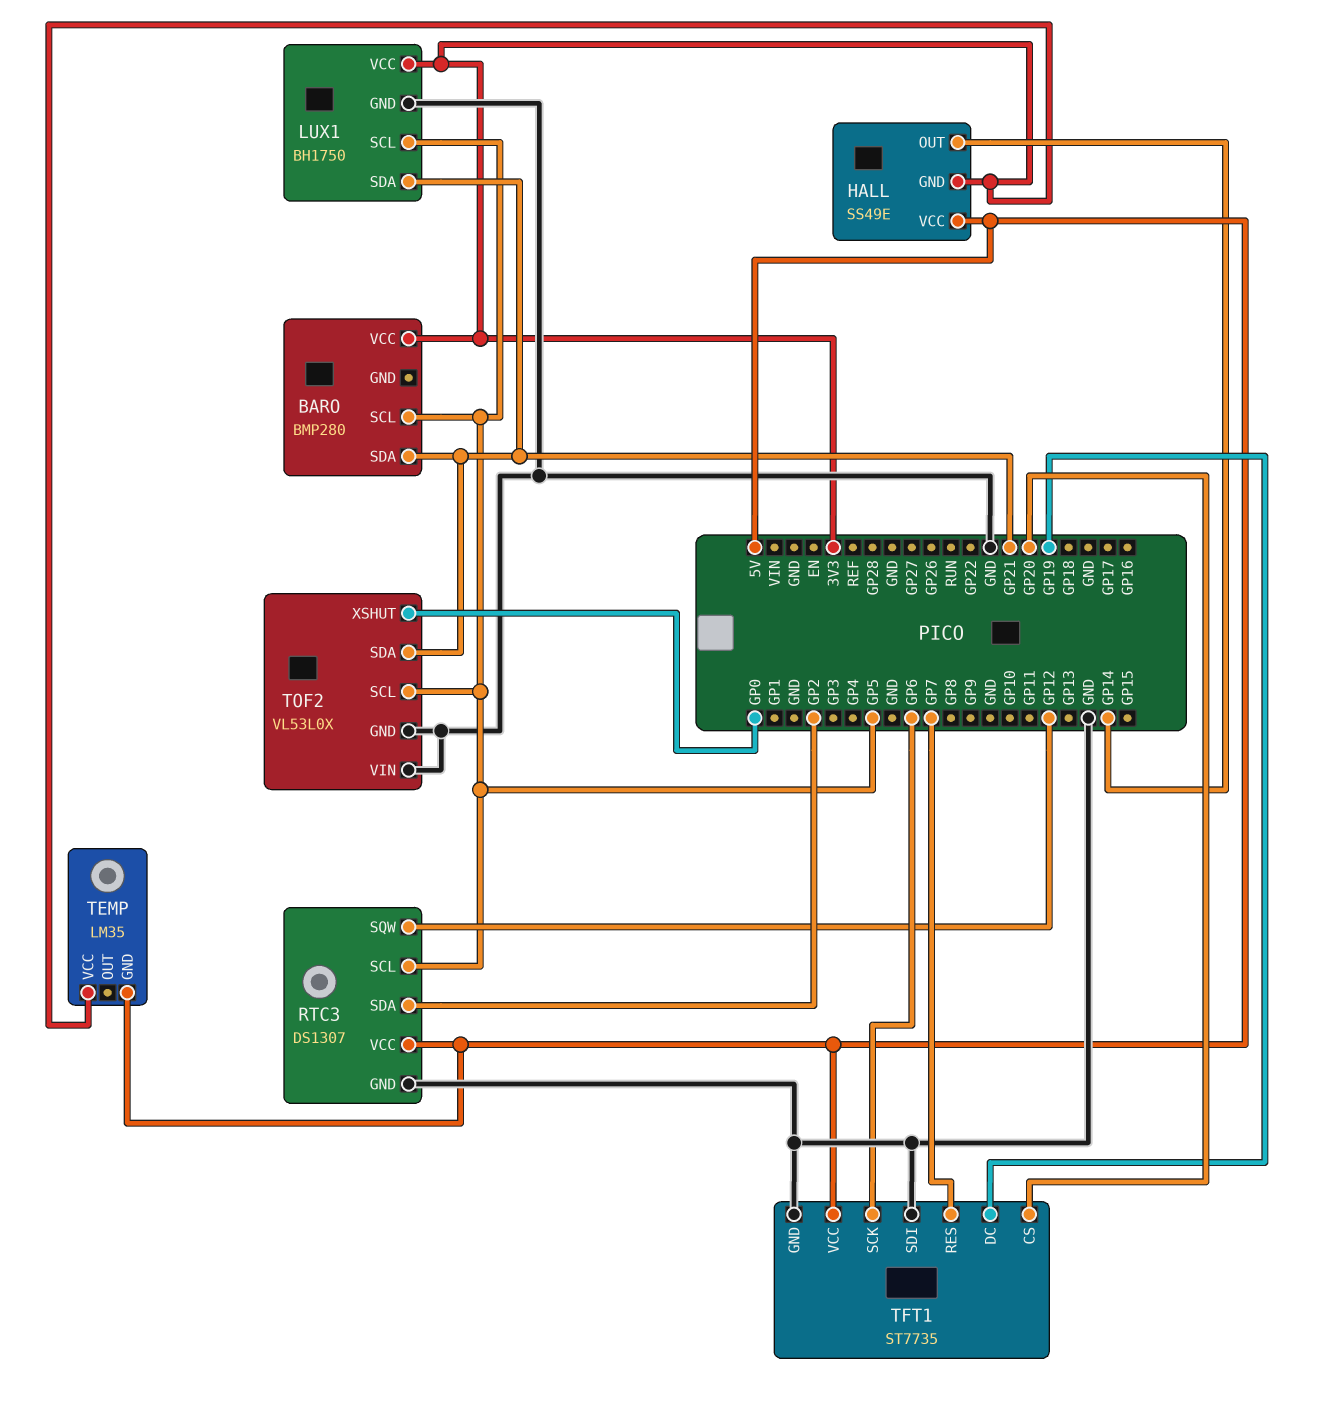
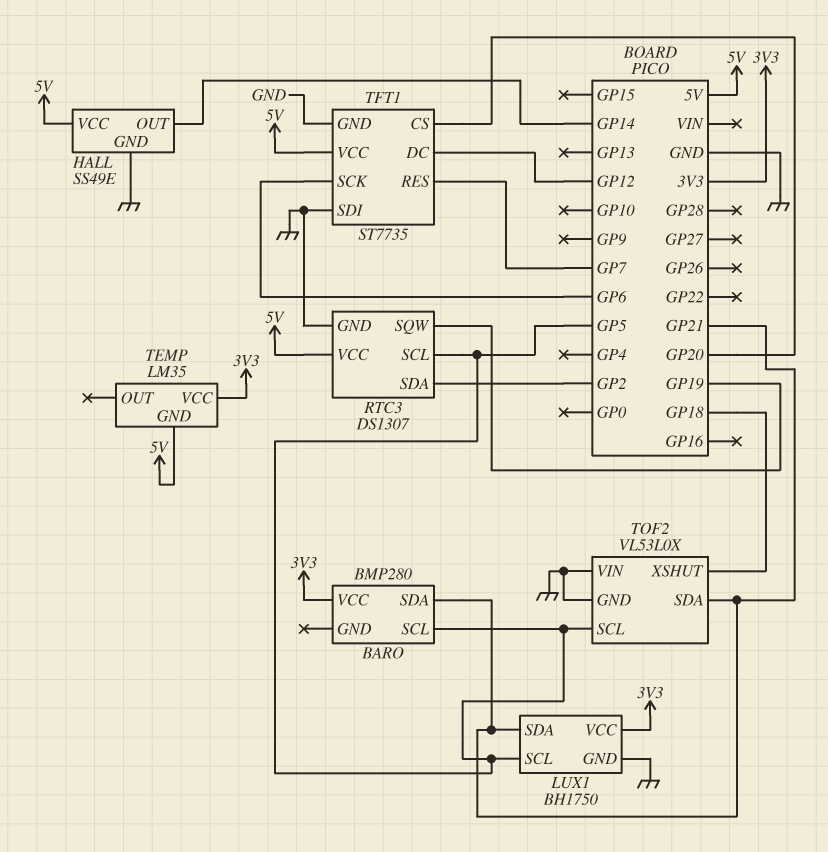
HALL pin GND: 3V3 -> GND
RTC3 pin SQW: GP12 -> GP19
TFT1 pin DC: GP19 -> GP12
TOF2 pin XSHUT: GP0 -> GP18

